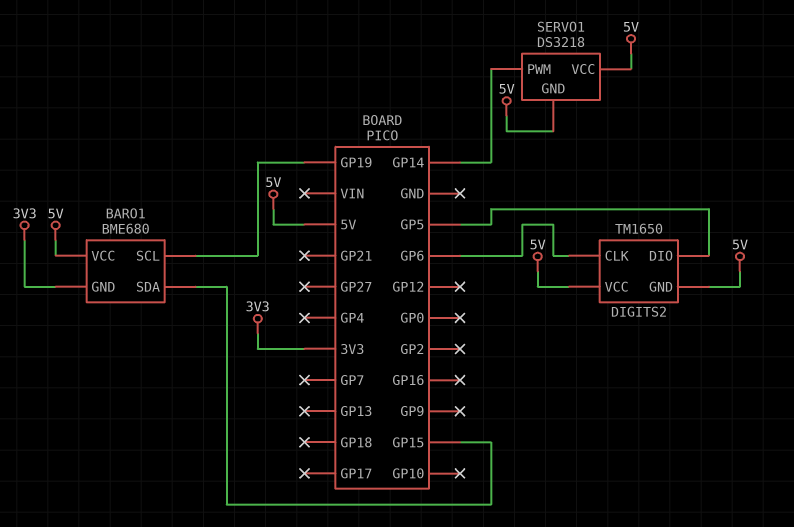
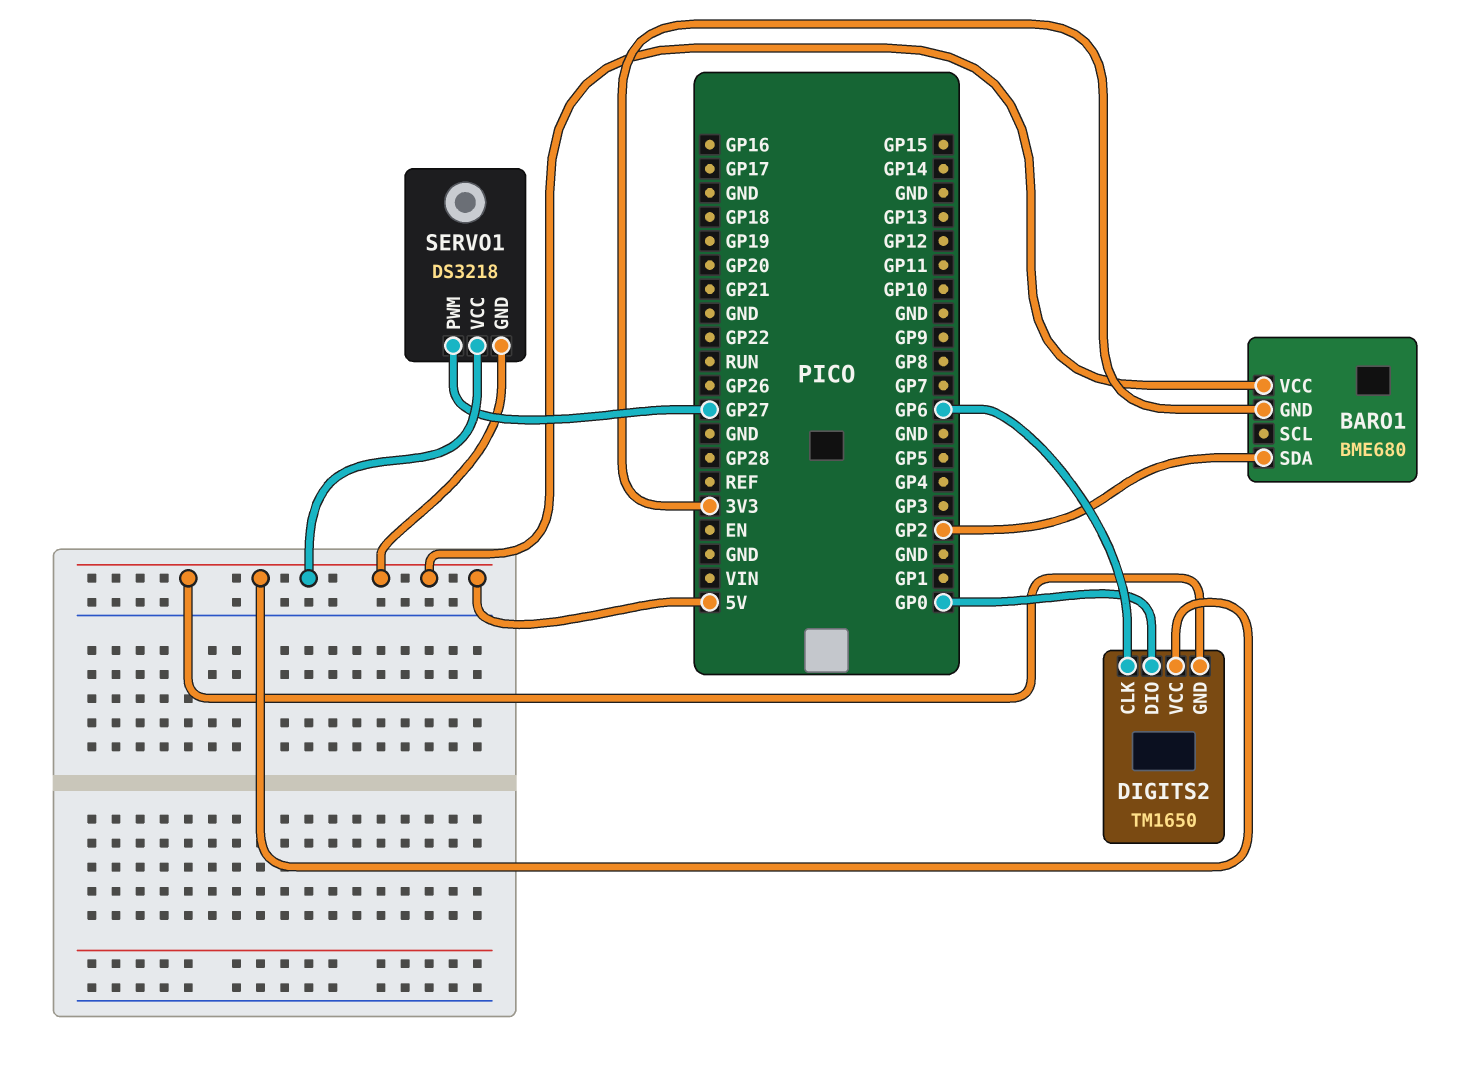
BARO1 pin SCL: GP19 -> none
BARO1 pin SDA: GP15 -> GP2
DIGITS2 pin DIO: GP5 -> GP0
SERVO1 pin PWM: GP14 -> GP27

